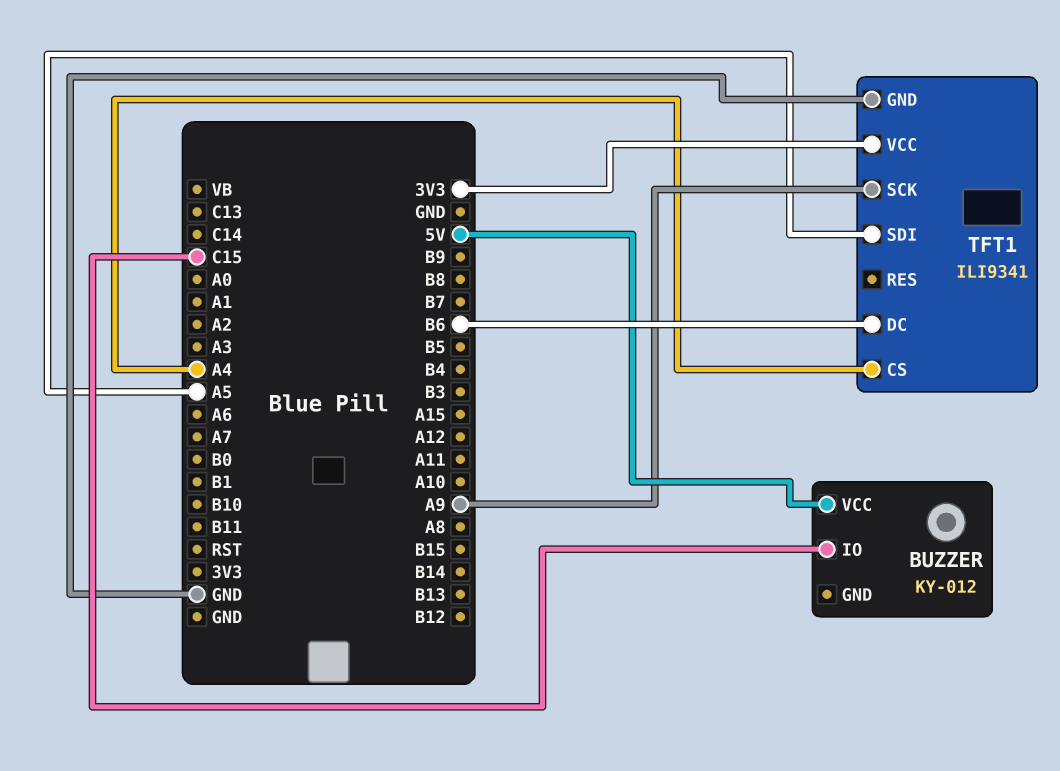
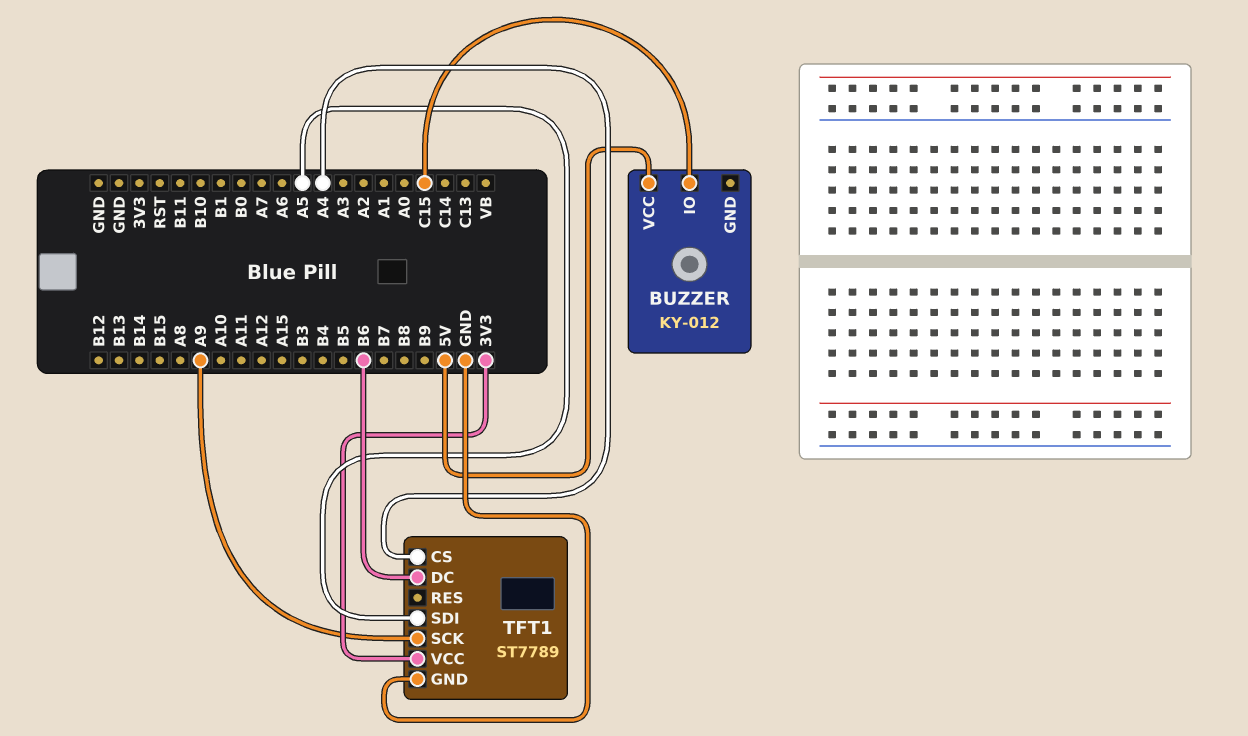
TFT1: ILI9341 -> ST7789

